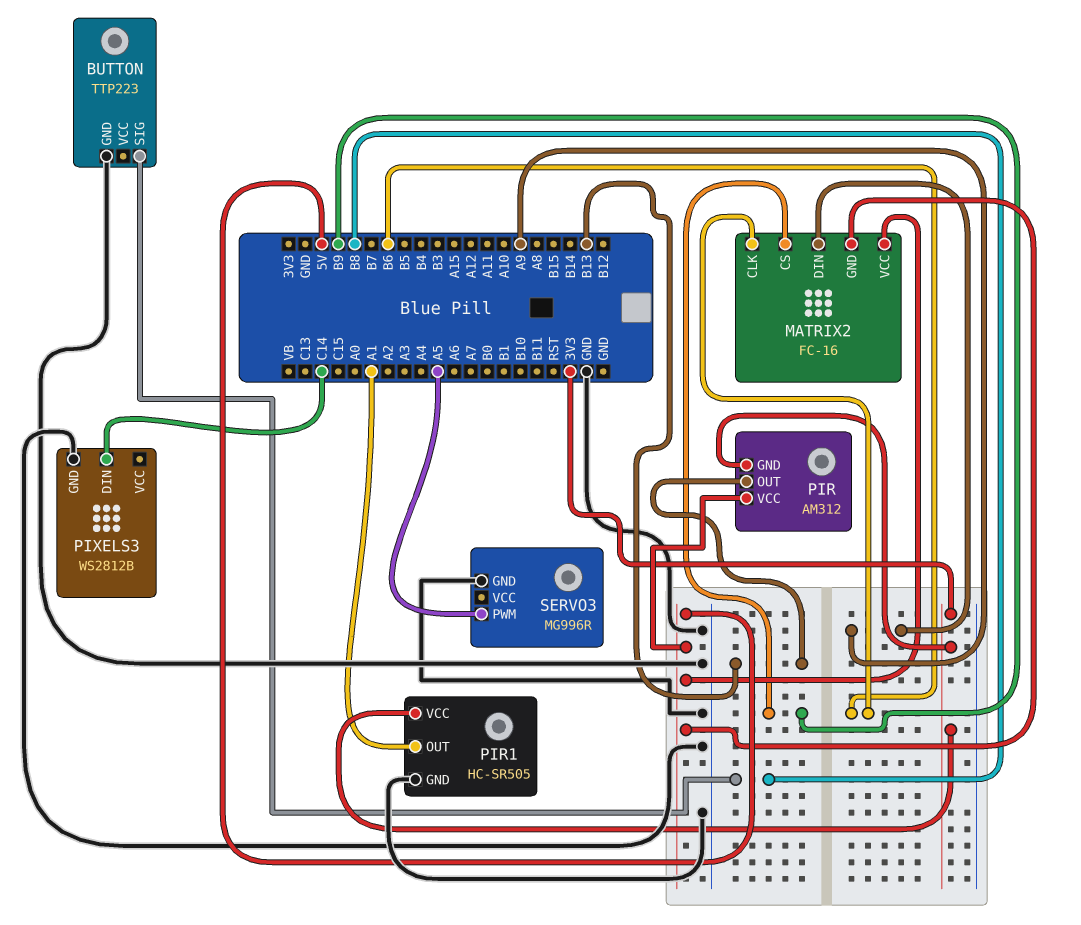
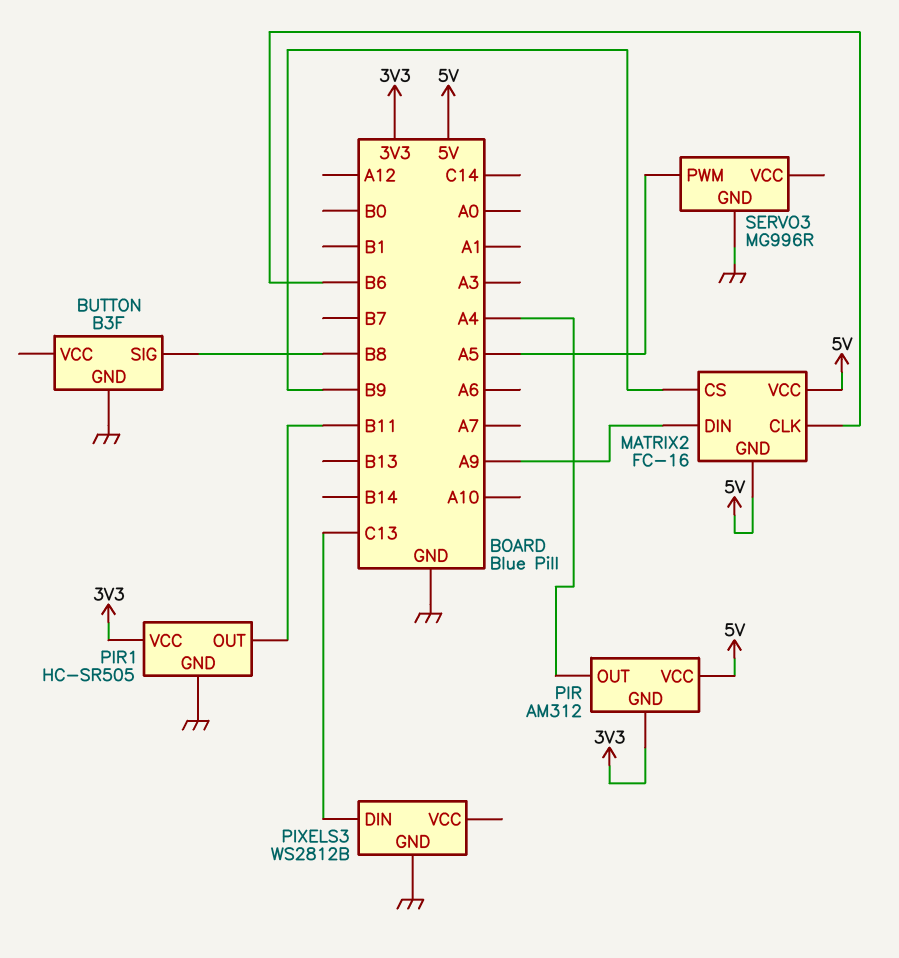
BUTTON: TTP223 -> B3F
PIR pin OUT: B13 -> A4
PIR1 pin OUT: A1 -> B11
PIXELS3 pin DIN: C14 -> C13

